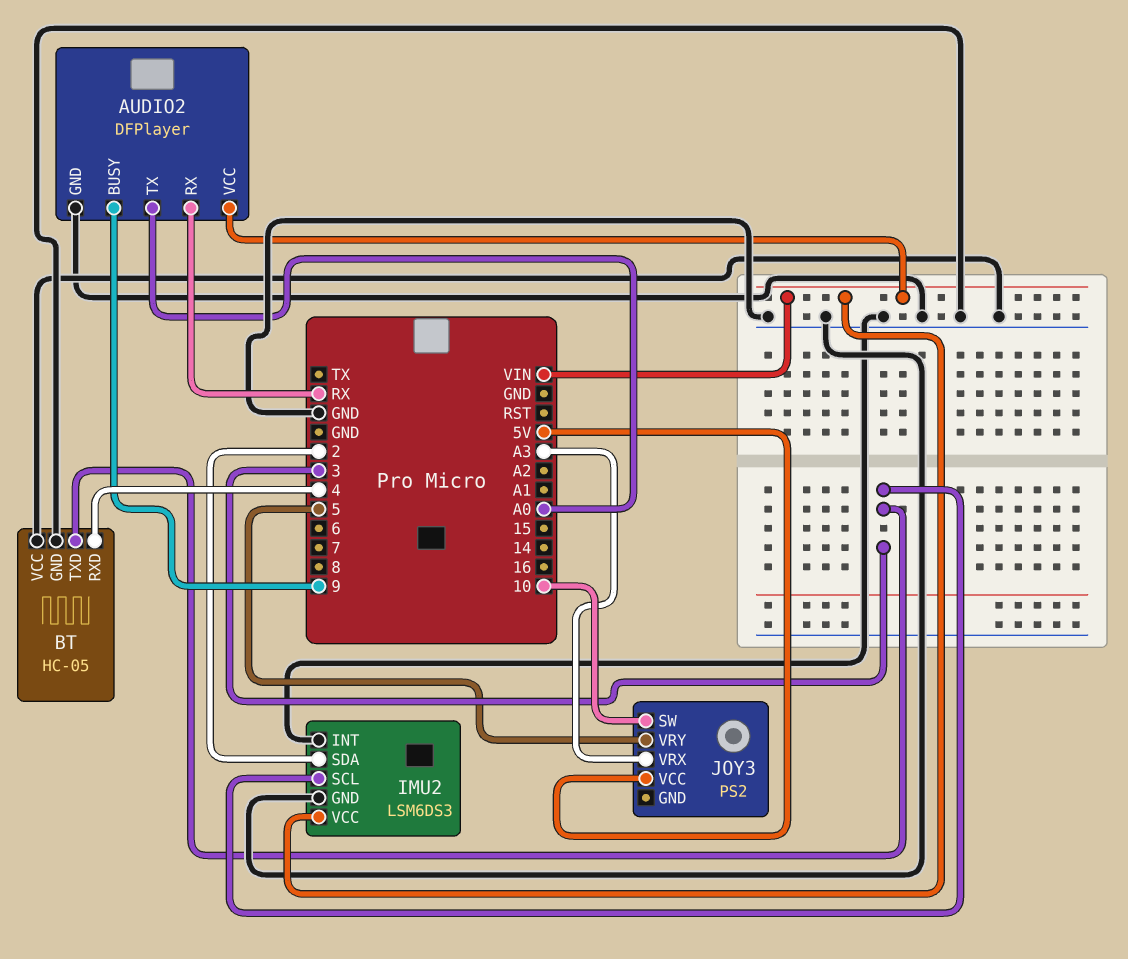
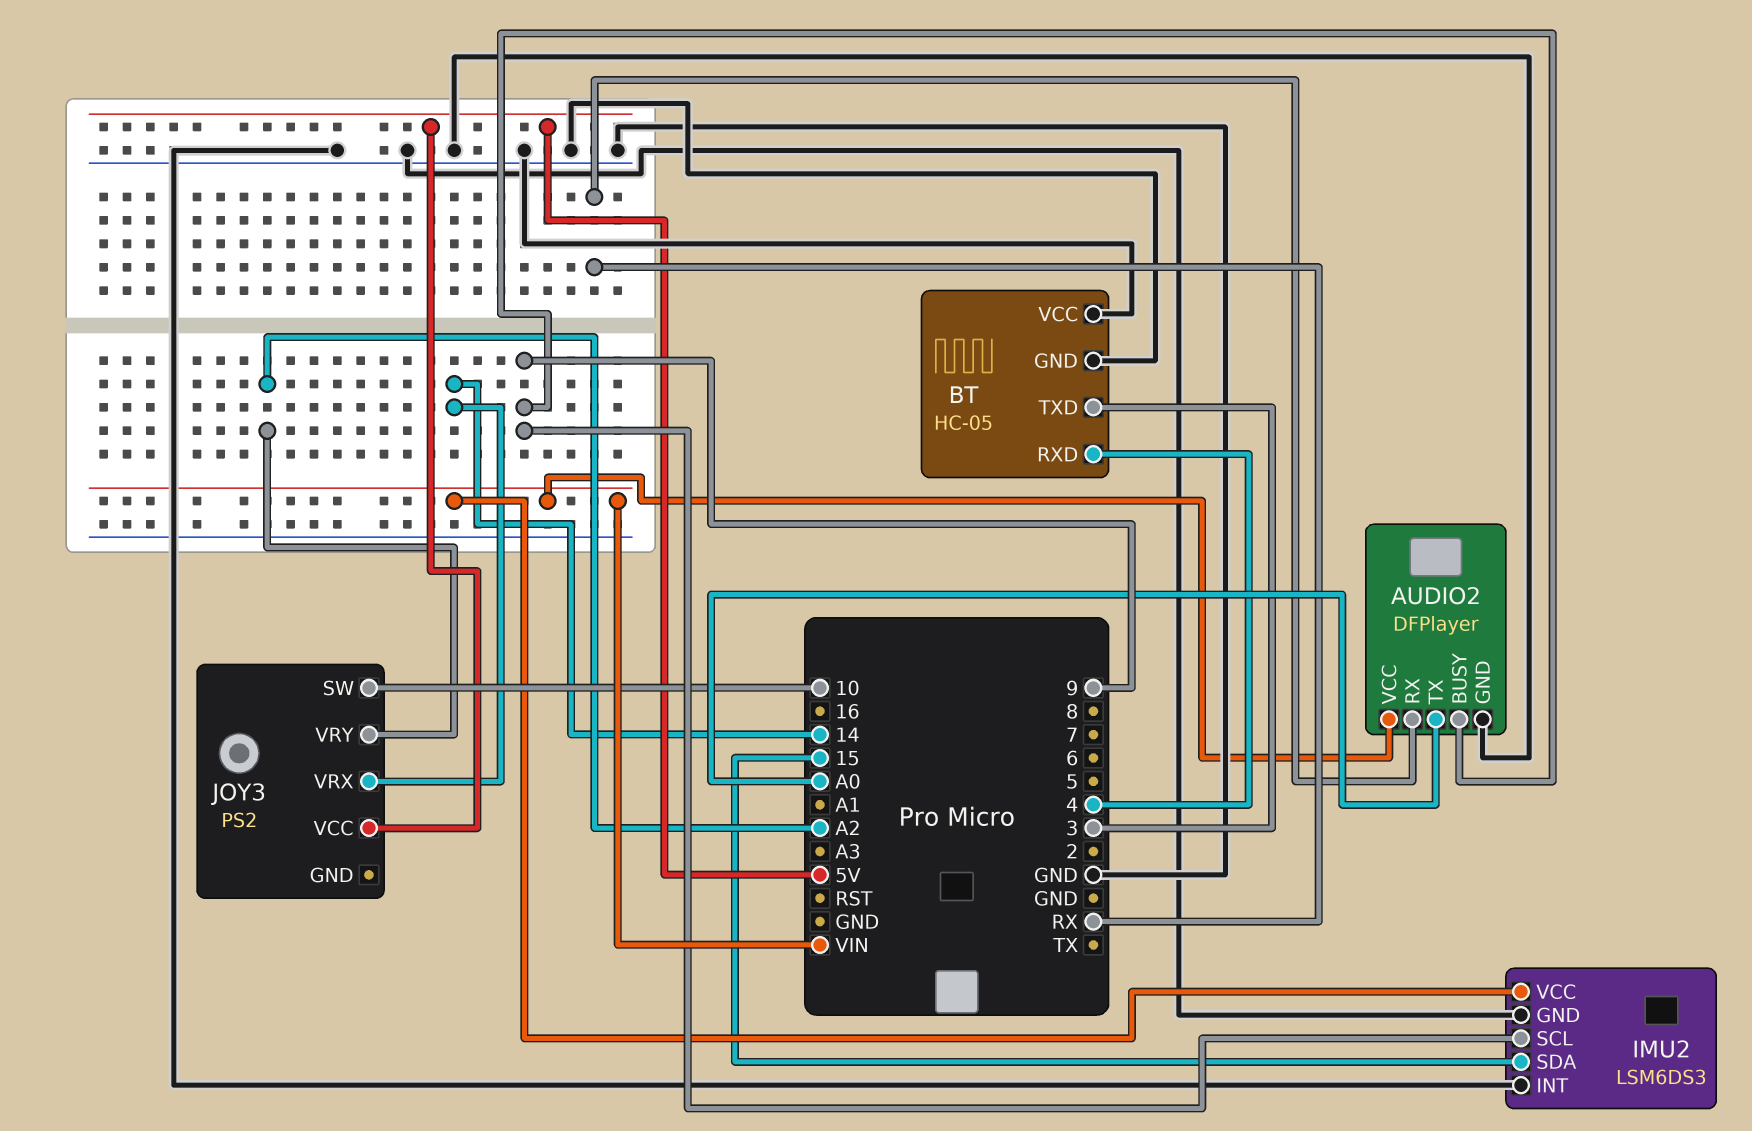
IMU2 pin SCL: 3 -> 9
IMU2 pin SDA: 2 -> 15
JOY3 pin VRX: A3 -> 14
JOY3 pin VRY: 5 -> A2

